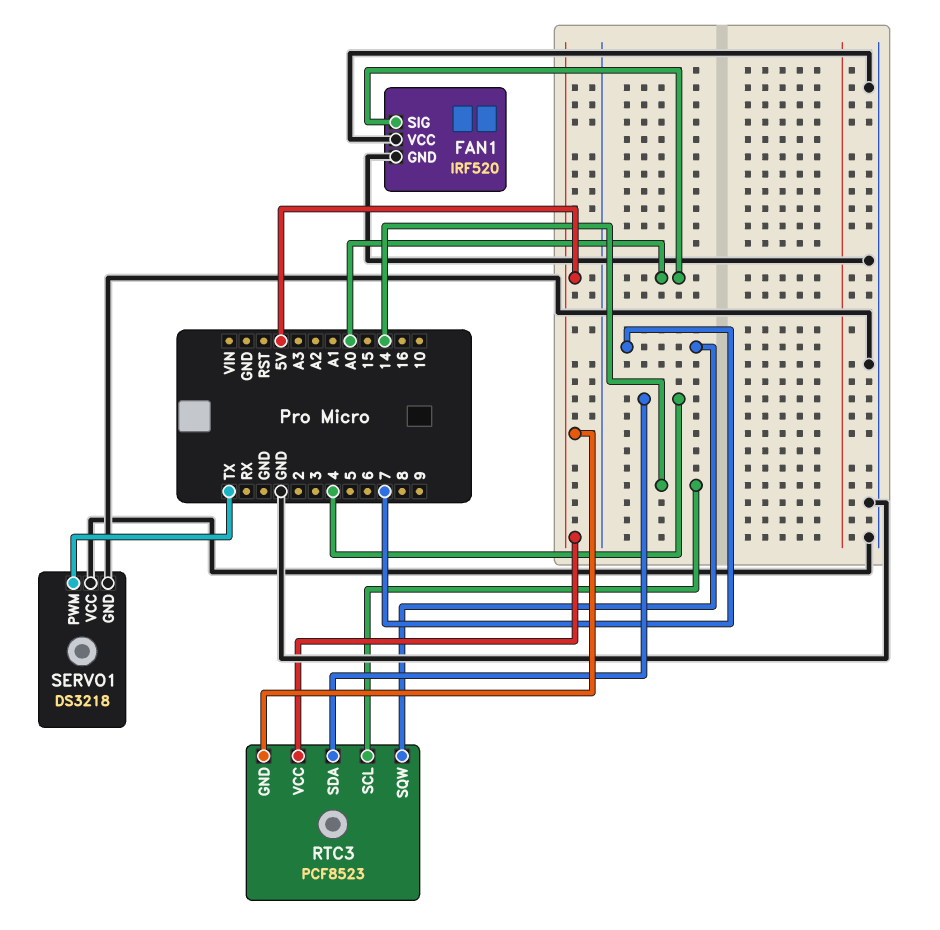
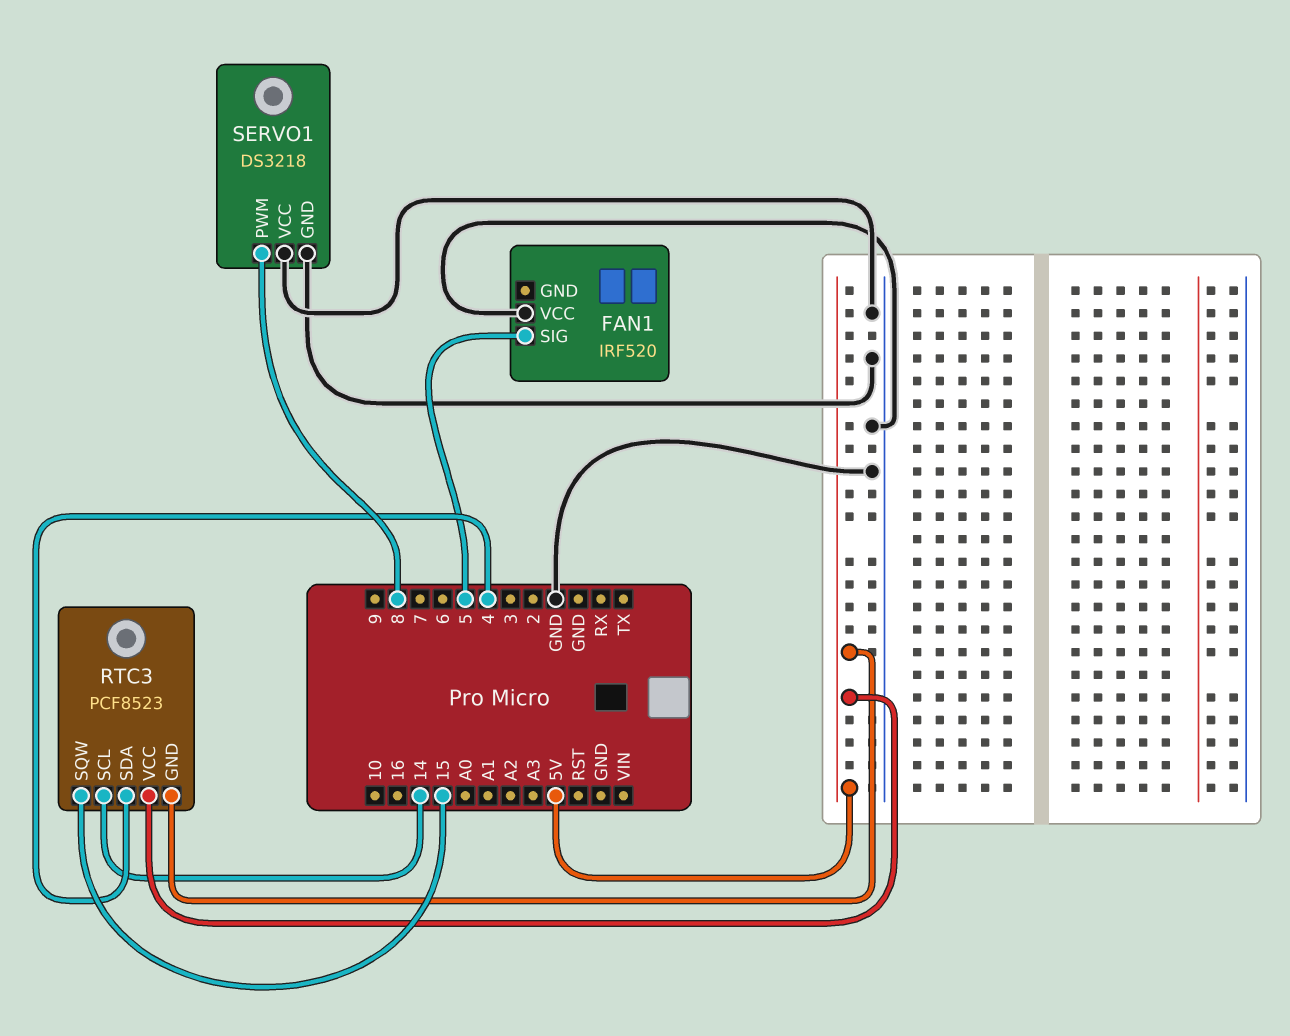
FAN1 pin GND: GND -> none
FAN1 pin SIG: A0 -> 5
RTC3 pin SQW: 7 -> 15
SERVO1 pin PWM: TX -> 8

